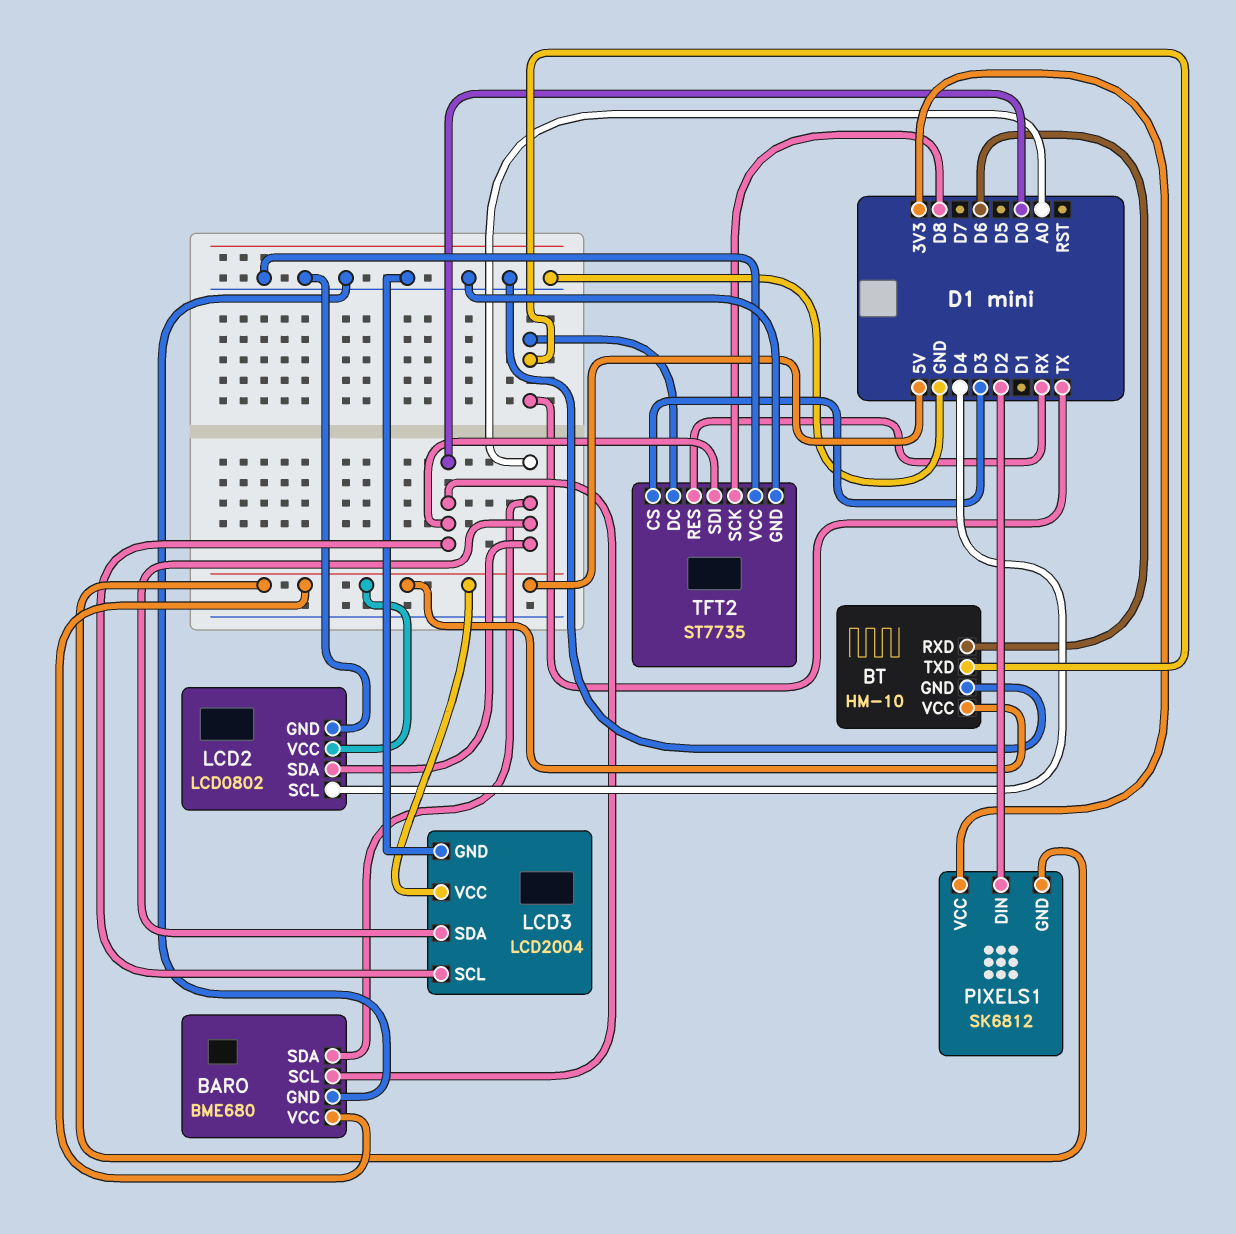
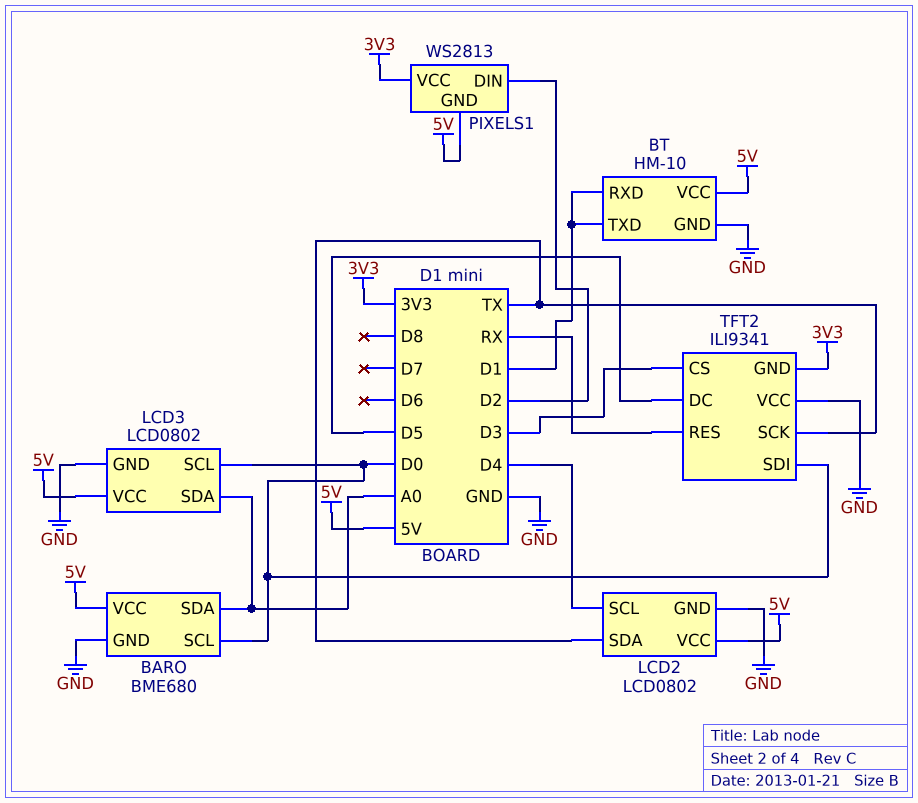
BT pin RXD: D6 -> D1
BT pin TXD: TX -> D1
LCD2 pin SDA: A0 -> TX
LCD3: LCD2004 -> LCD0802
PIXELS1: SK6812 -> WS2813
TFT2: ST7735 -> ILI9341
TFT2 pin DC: TX -> D5
TFT2 pin GND: GND -> 3V3
TFT2 pin SCK: D8 -> TX

